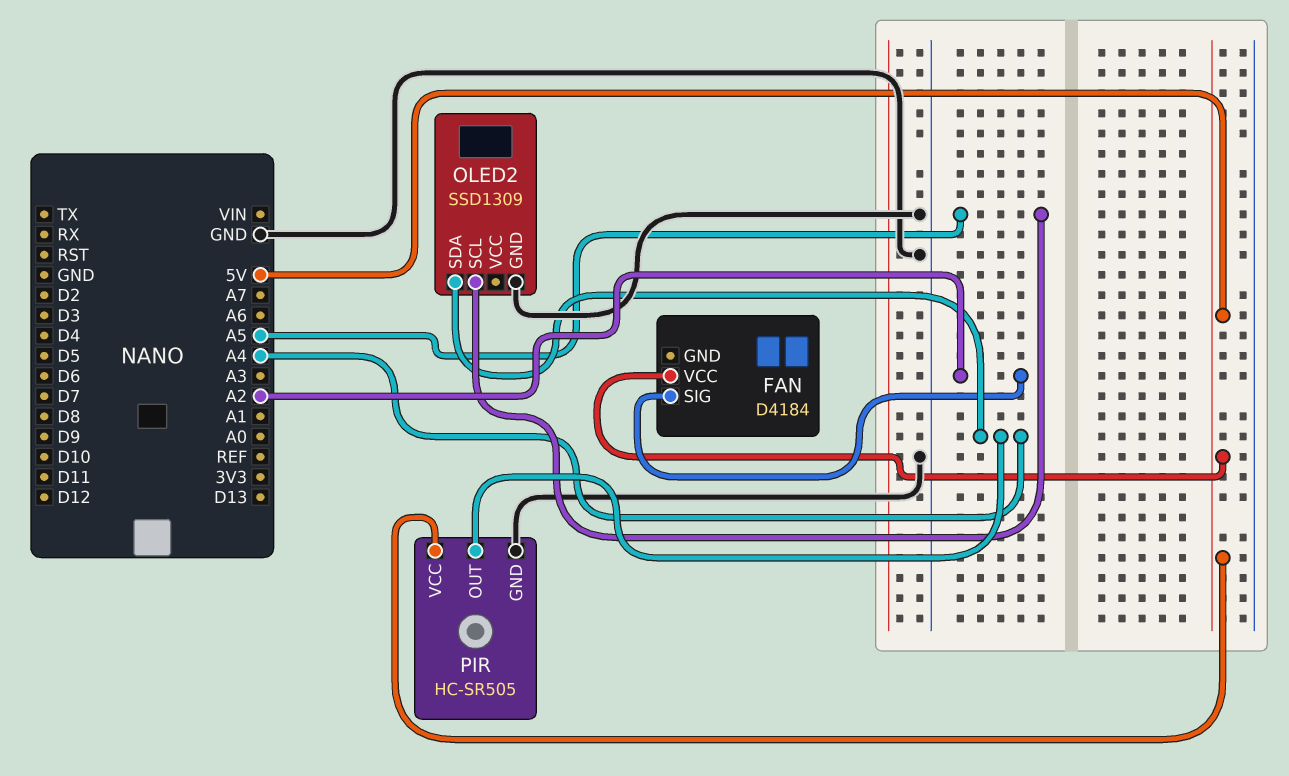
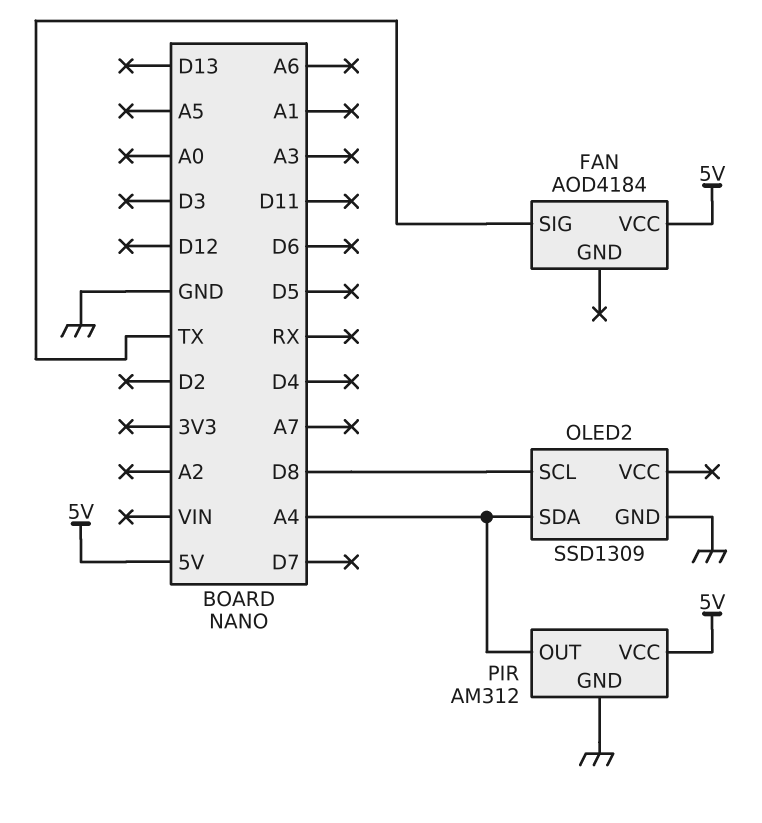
FAN: D4184 -> AOD4184
FAN pin SIG: A2 -> TX
OLED2 pin SCL: A5 -> D8
PIR: HC-SR505 -> AM312

